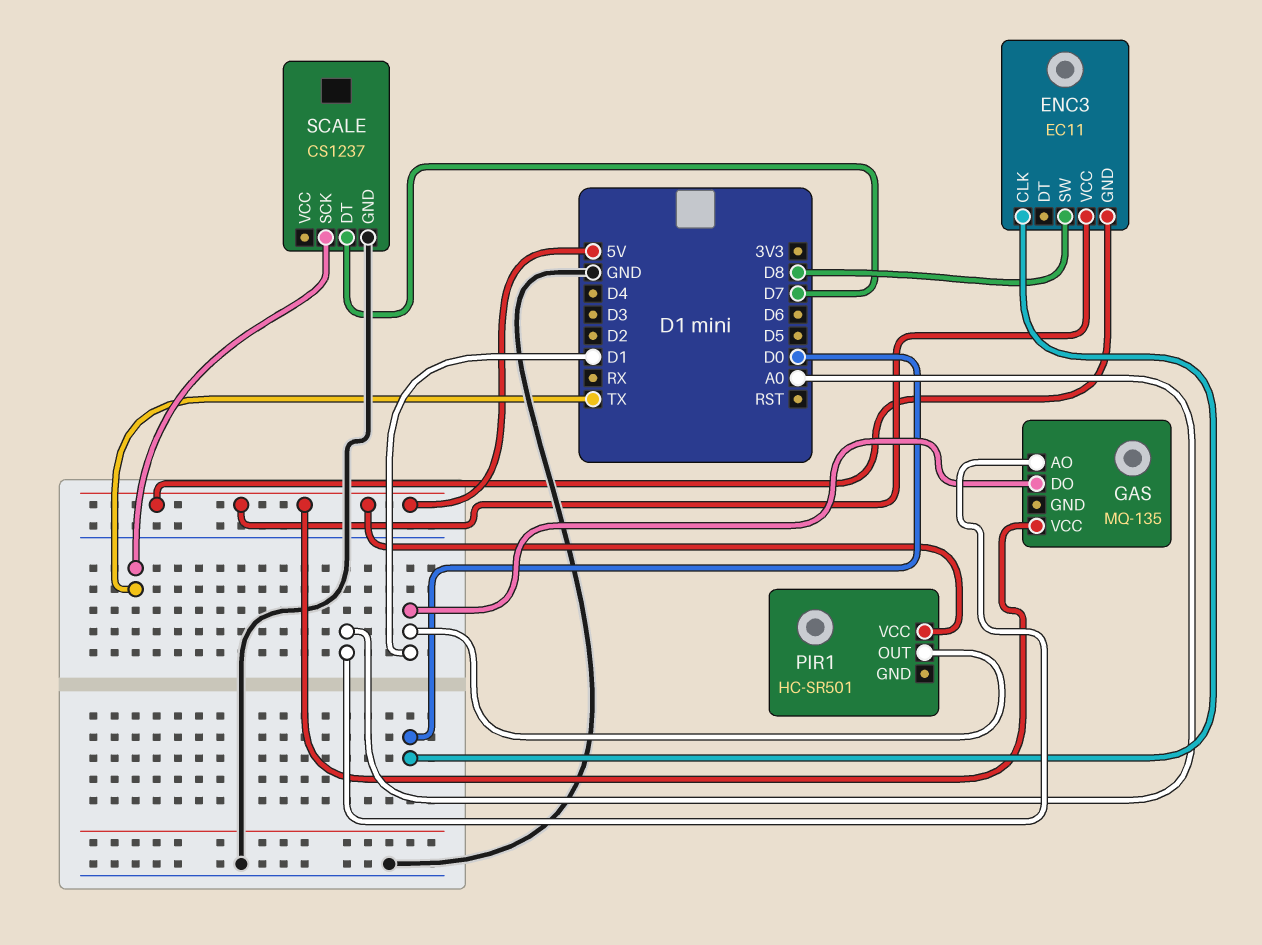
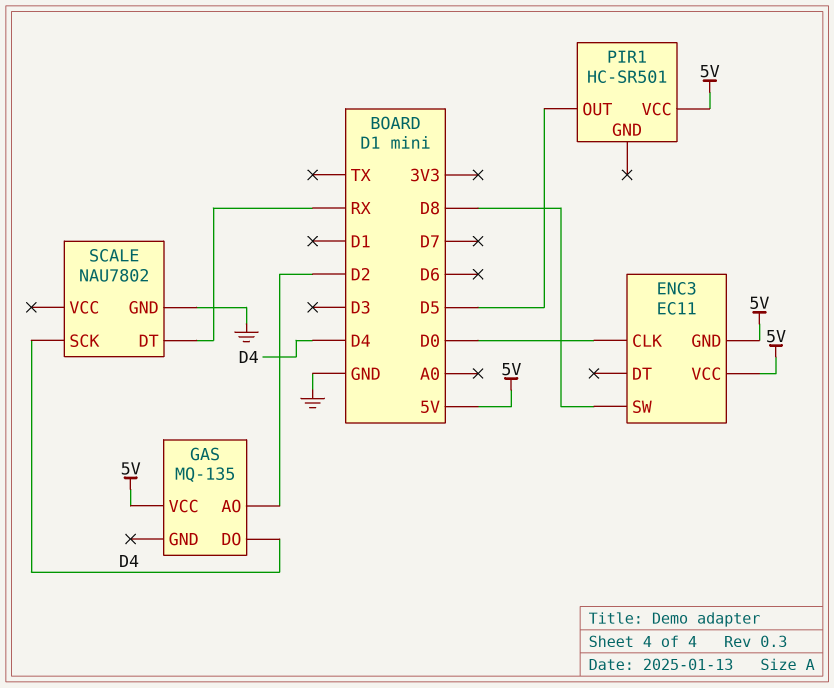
GAS pin AO: A0 -> D2
GAS pin DO: D1 -> D4
PIR1 pin OUT: D1 -> D5
SCALE: CS1237 -> NAU7802
SCALE pin DT: D7 -> RX
SCALE pin SCK: TX -> D4

